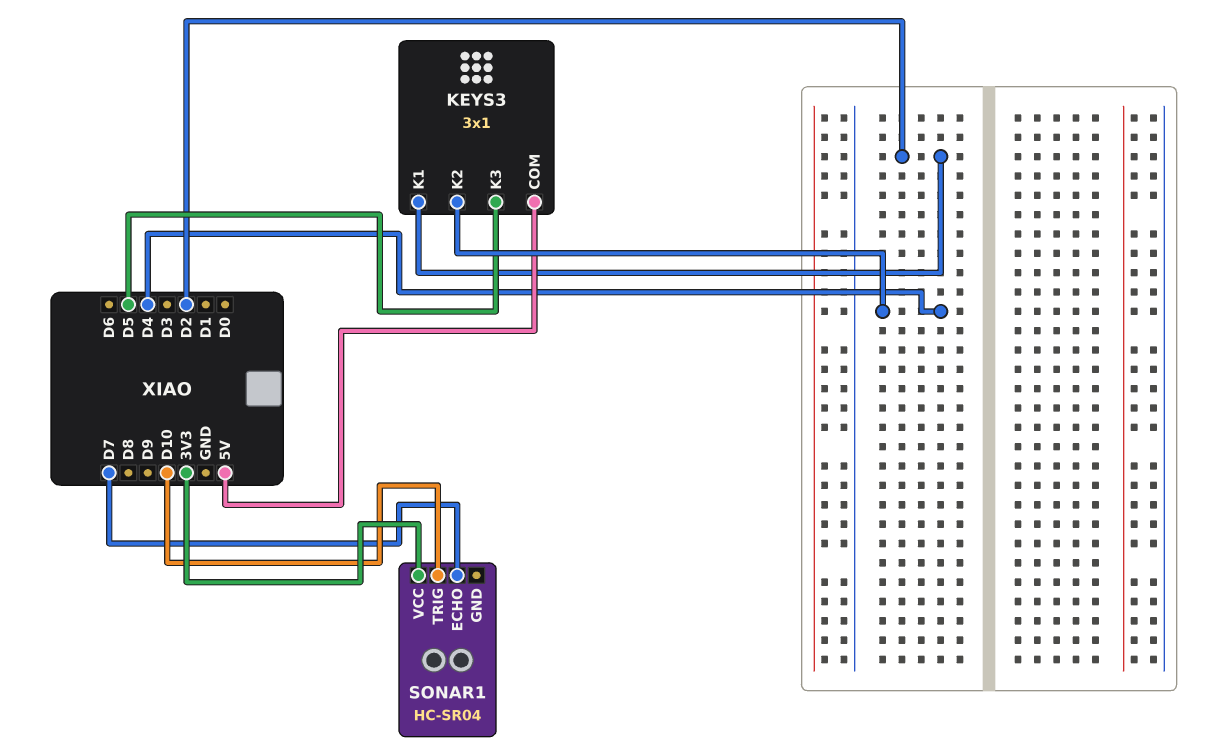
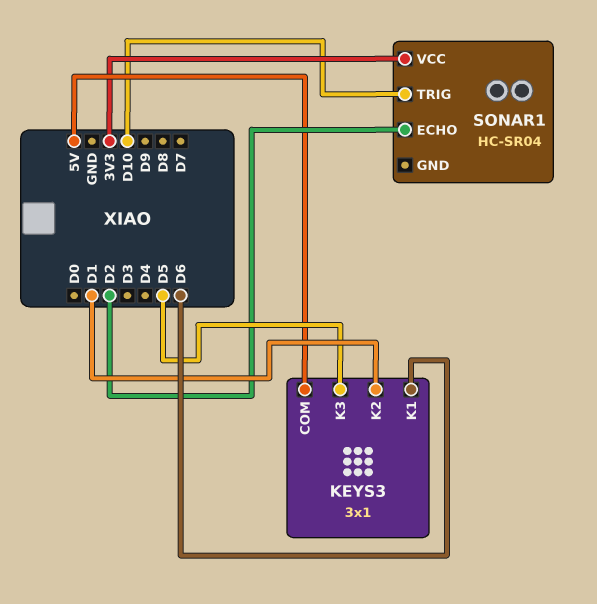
KEYS3 pin K1: D2 -> D6
KEYS3 pin K2: D4 -> D1
SONAR1 pin ECHO: D7 -> D2

